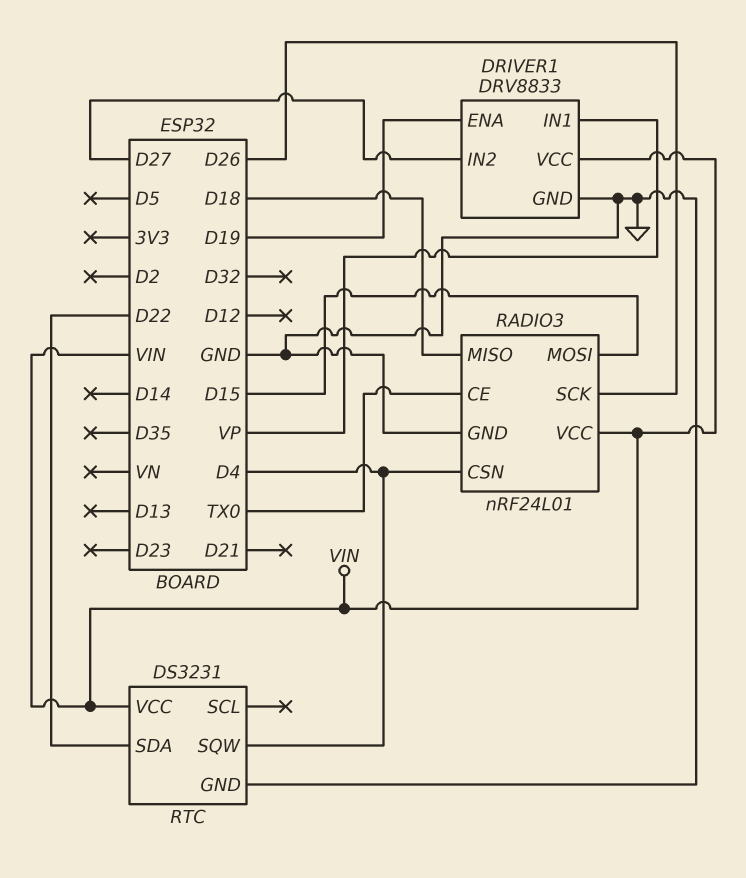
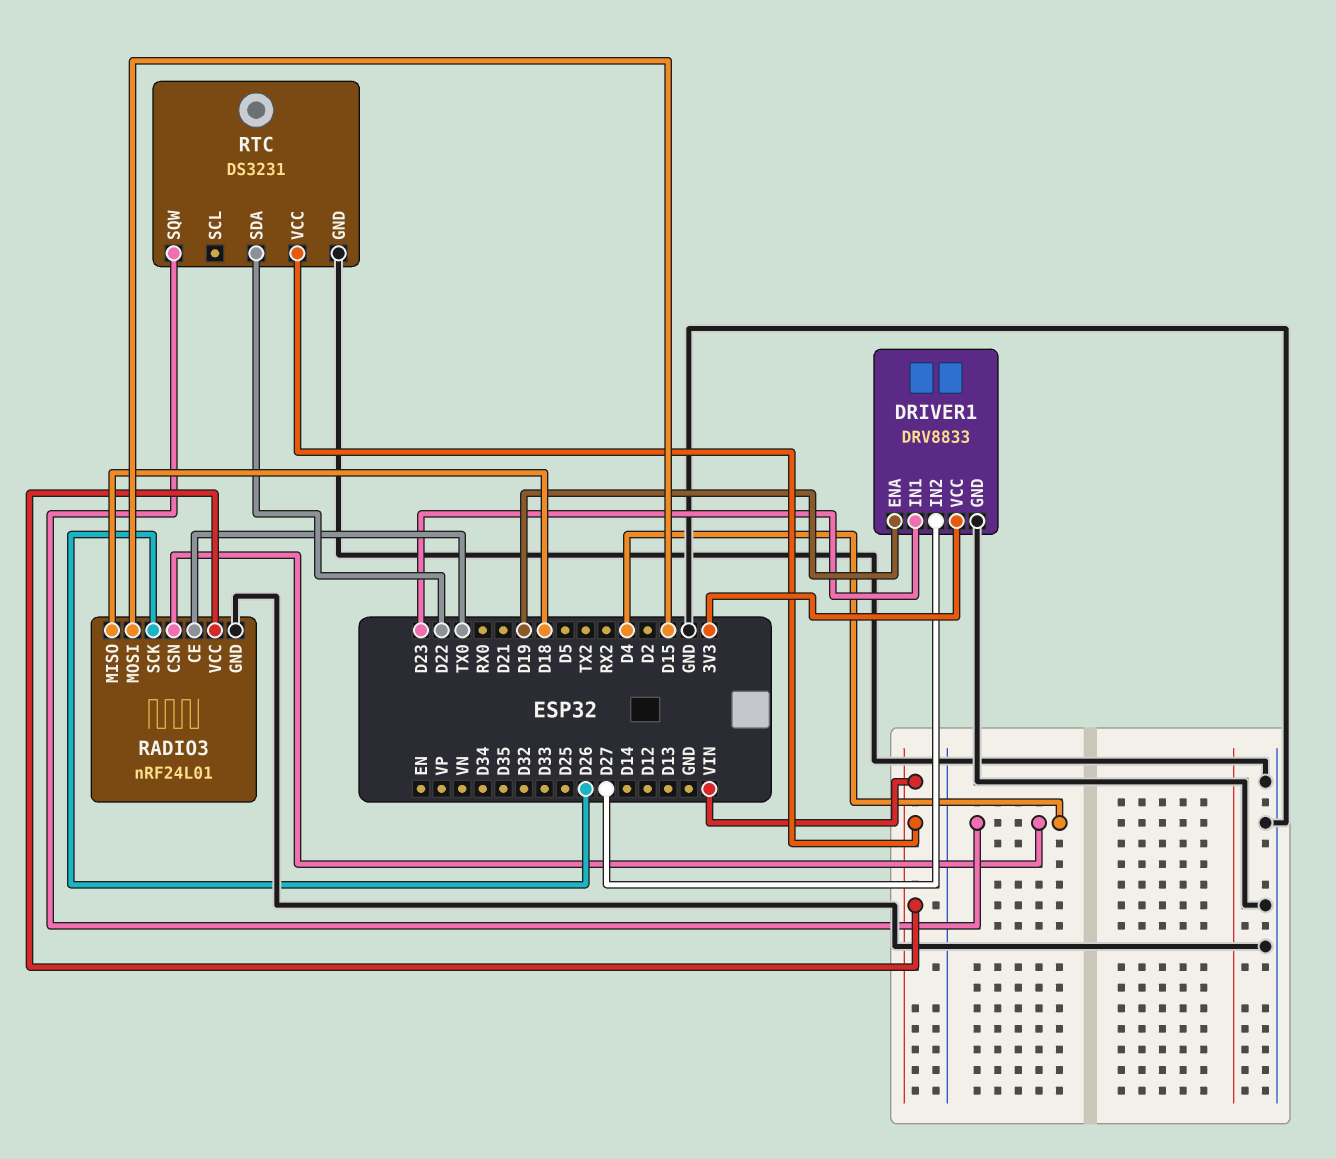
DRIVER1 pin IN1: VP -> D23
DRIVER1 pin VCC: VIN -> 3V3

